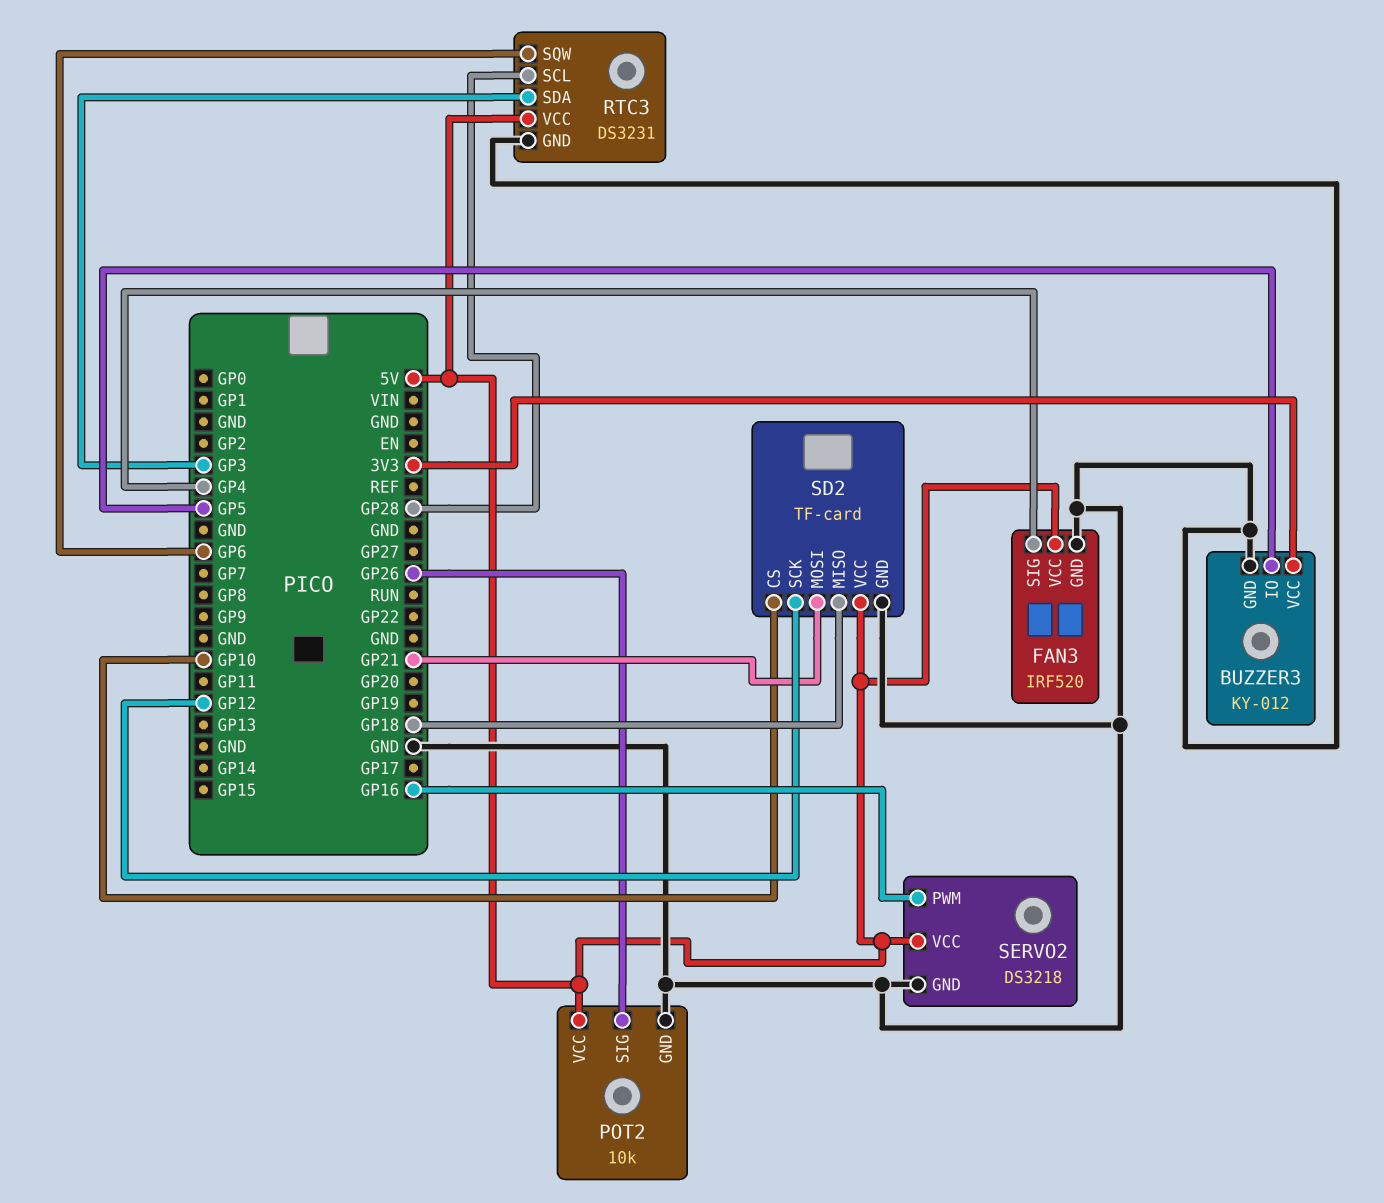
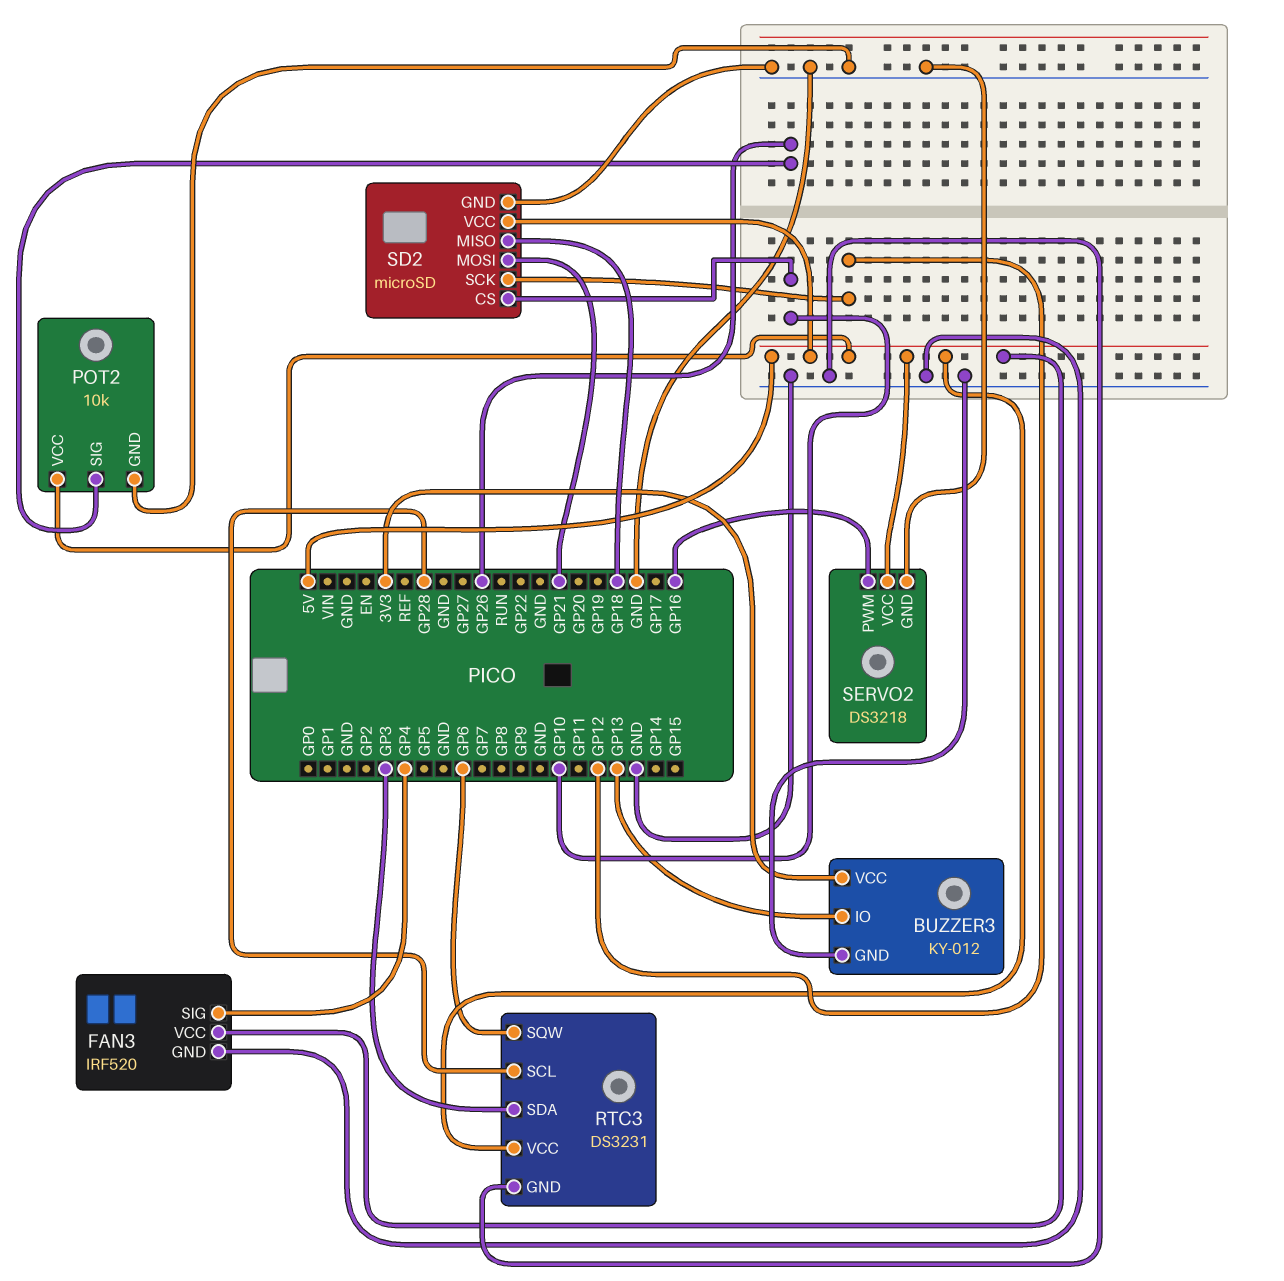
BUZZER3 pin IO: GP5 -> GP13
SD2: TF-card -> microSD

